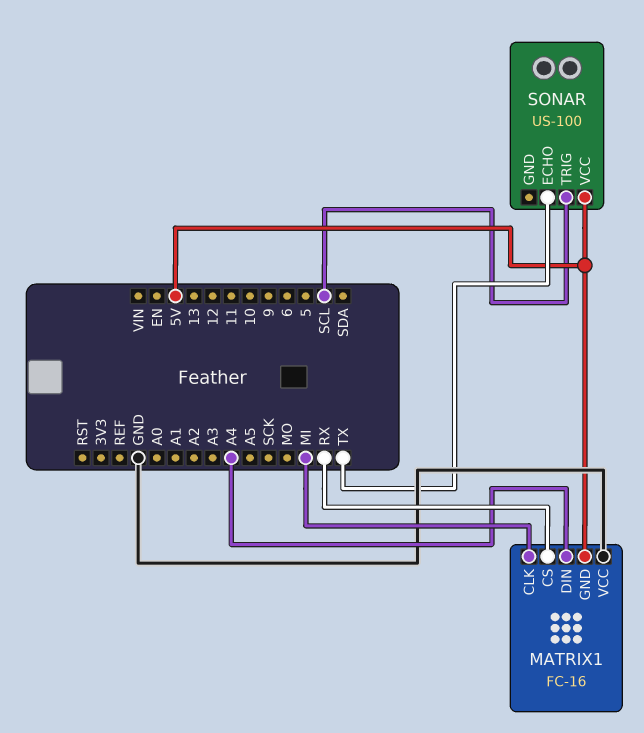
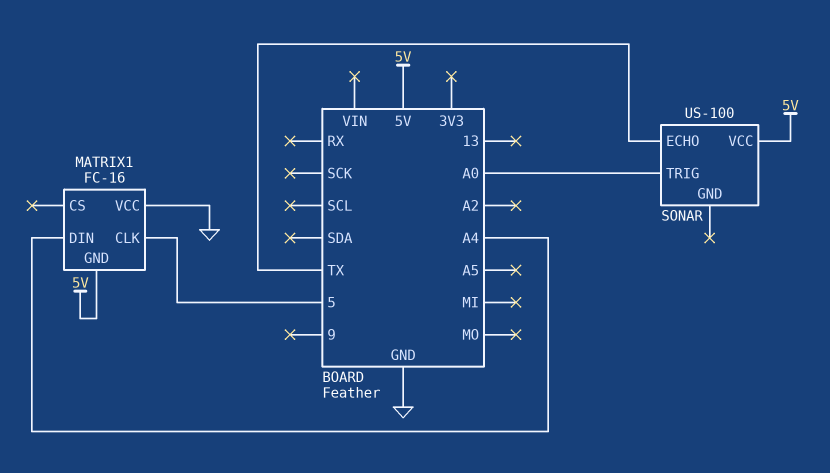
MATRIX1 pin CLK: MI -> 5
MATRIX1 pin CS: RX -> none
SONAR pin TRIG: SCL -> A0

